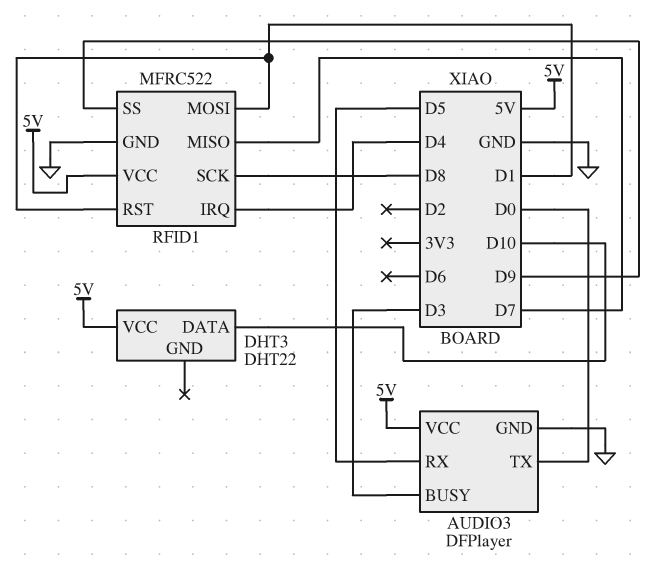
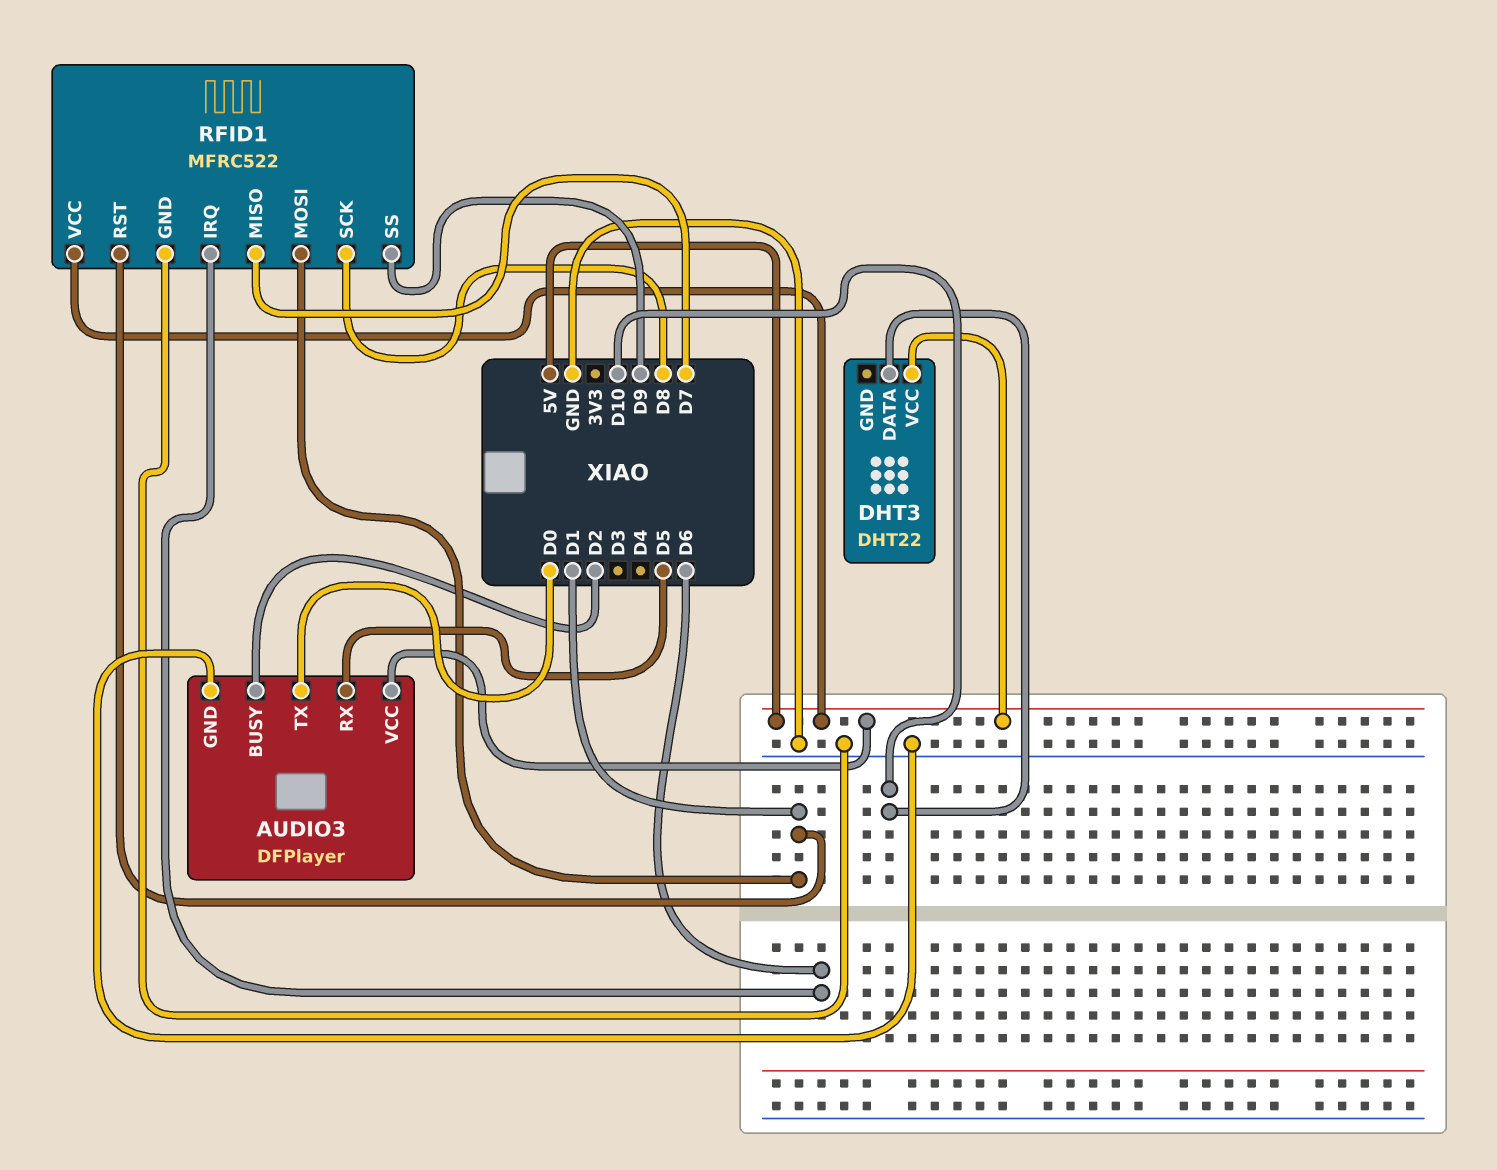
AUDIO3 pin BUSY: D3 -> D2
RFID1 pin IRQ: D4 -> D6

